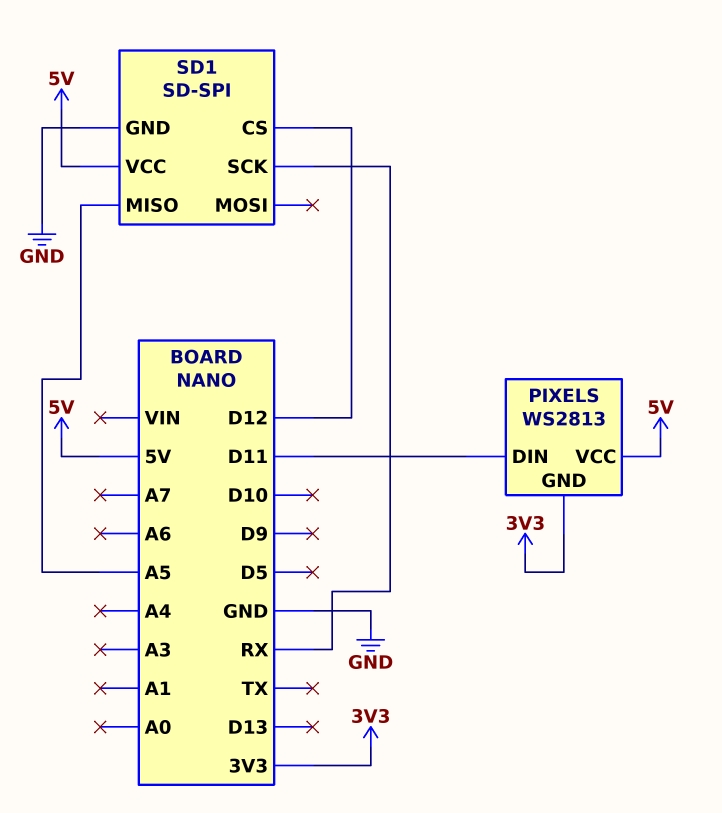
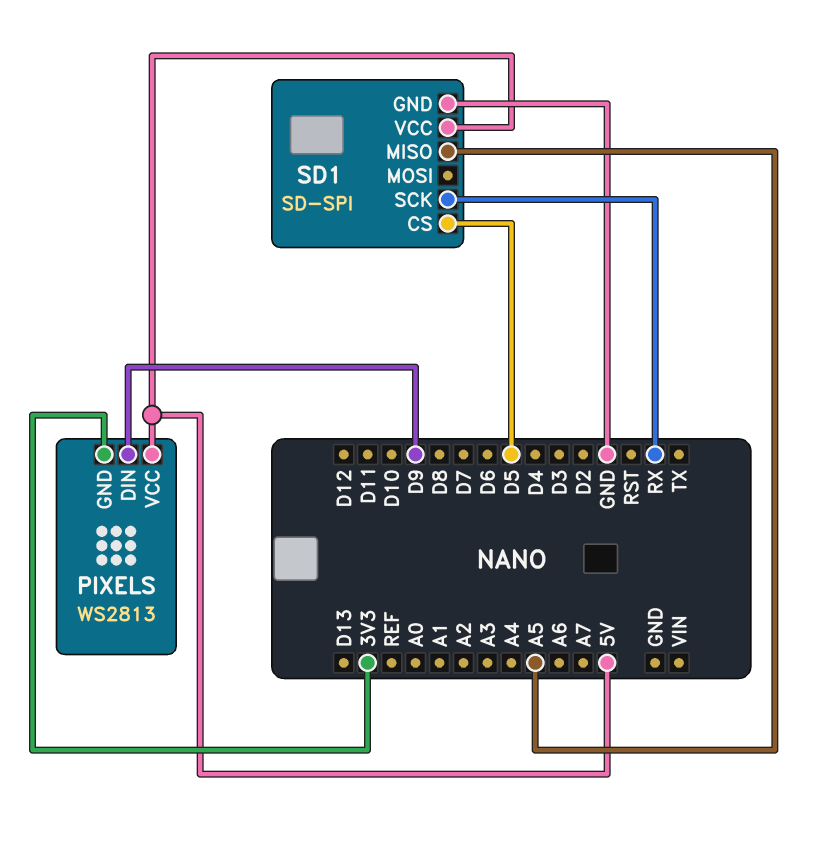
PIXELS pin DIN: D11 -> D9
SD1 pin CS: D12 -> D5

